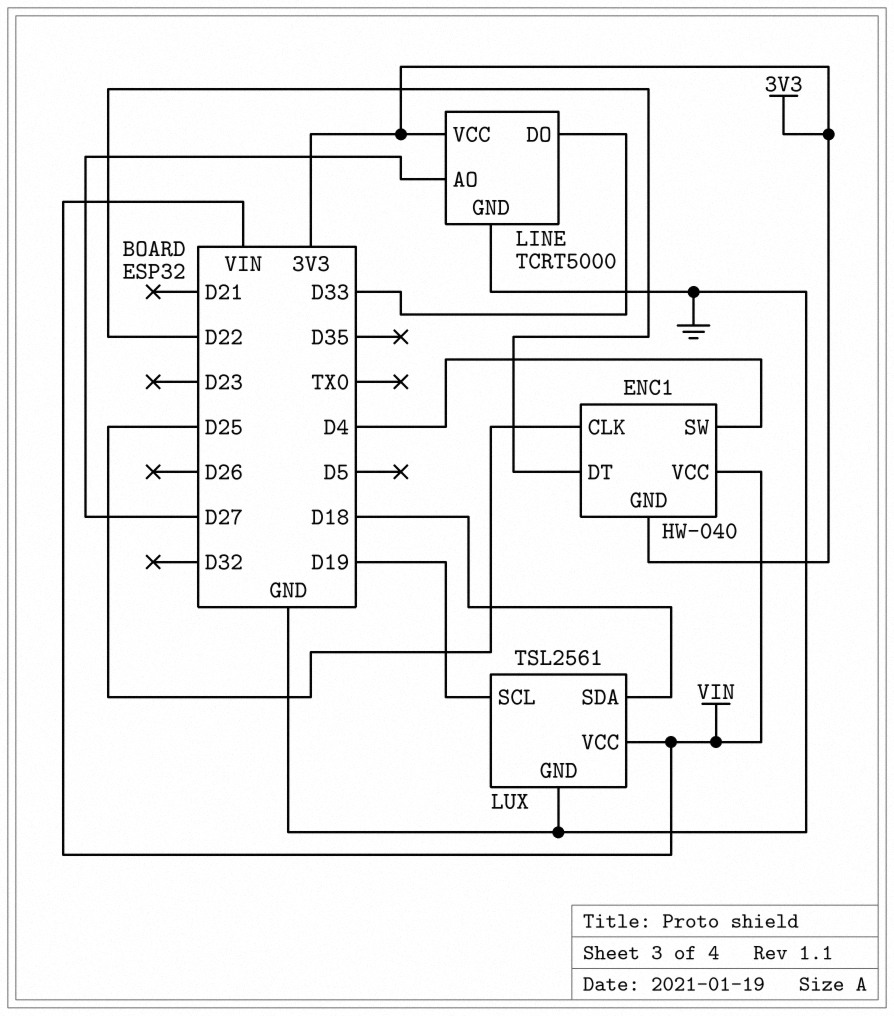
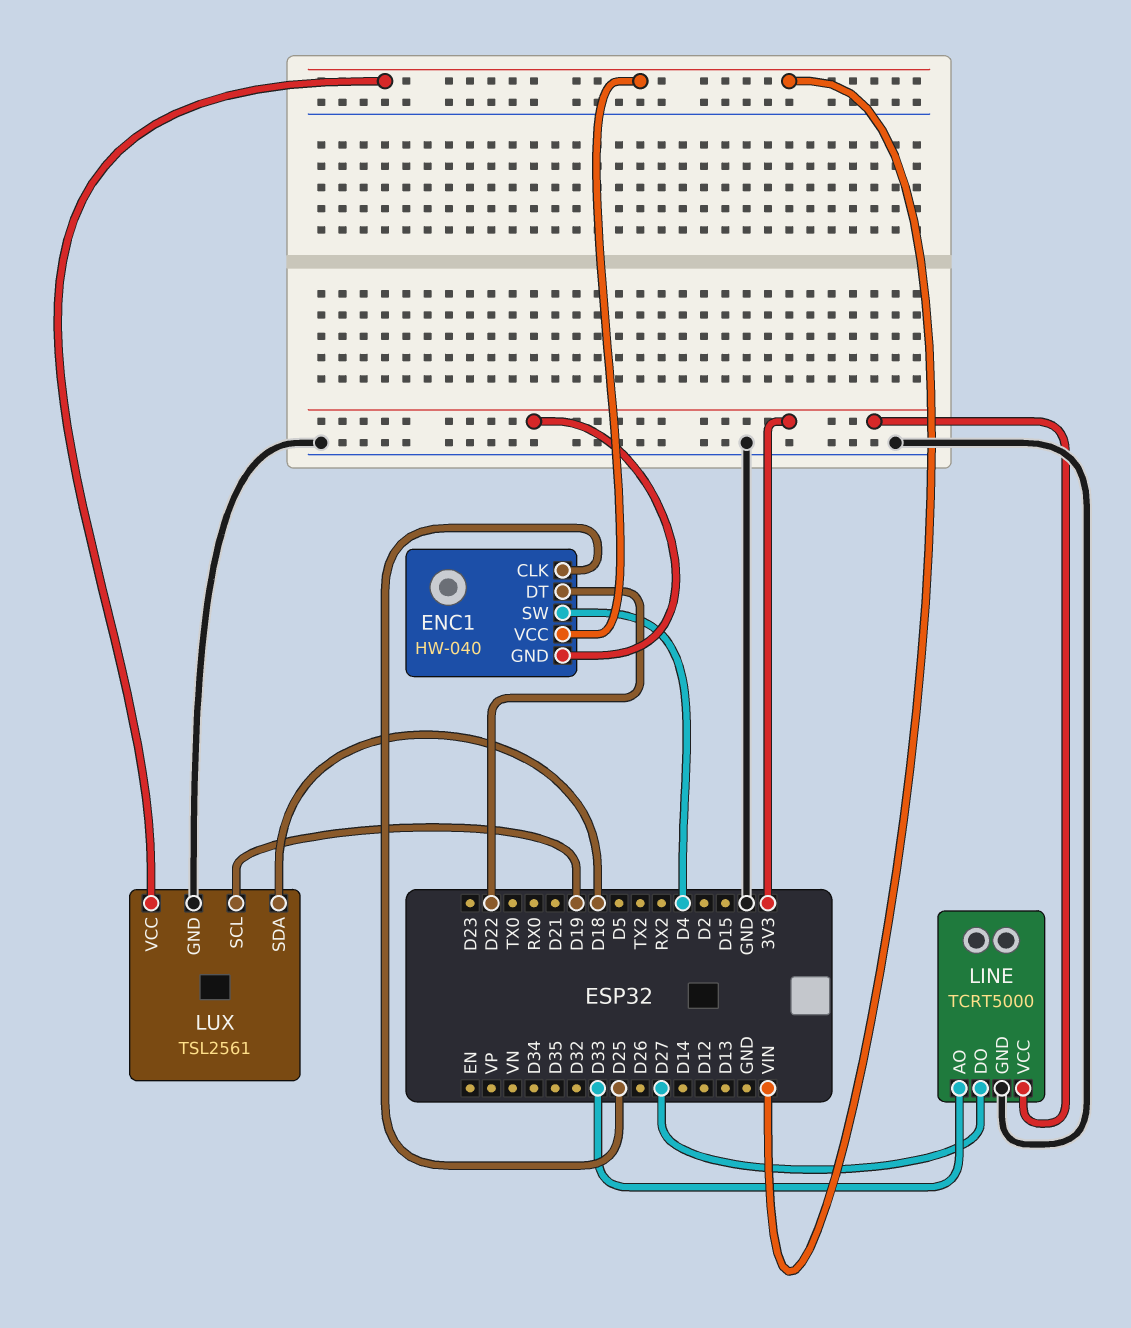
LINE pin AO: D27 -> D33
LINE pin DO: D33 -> D27

